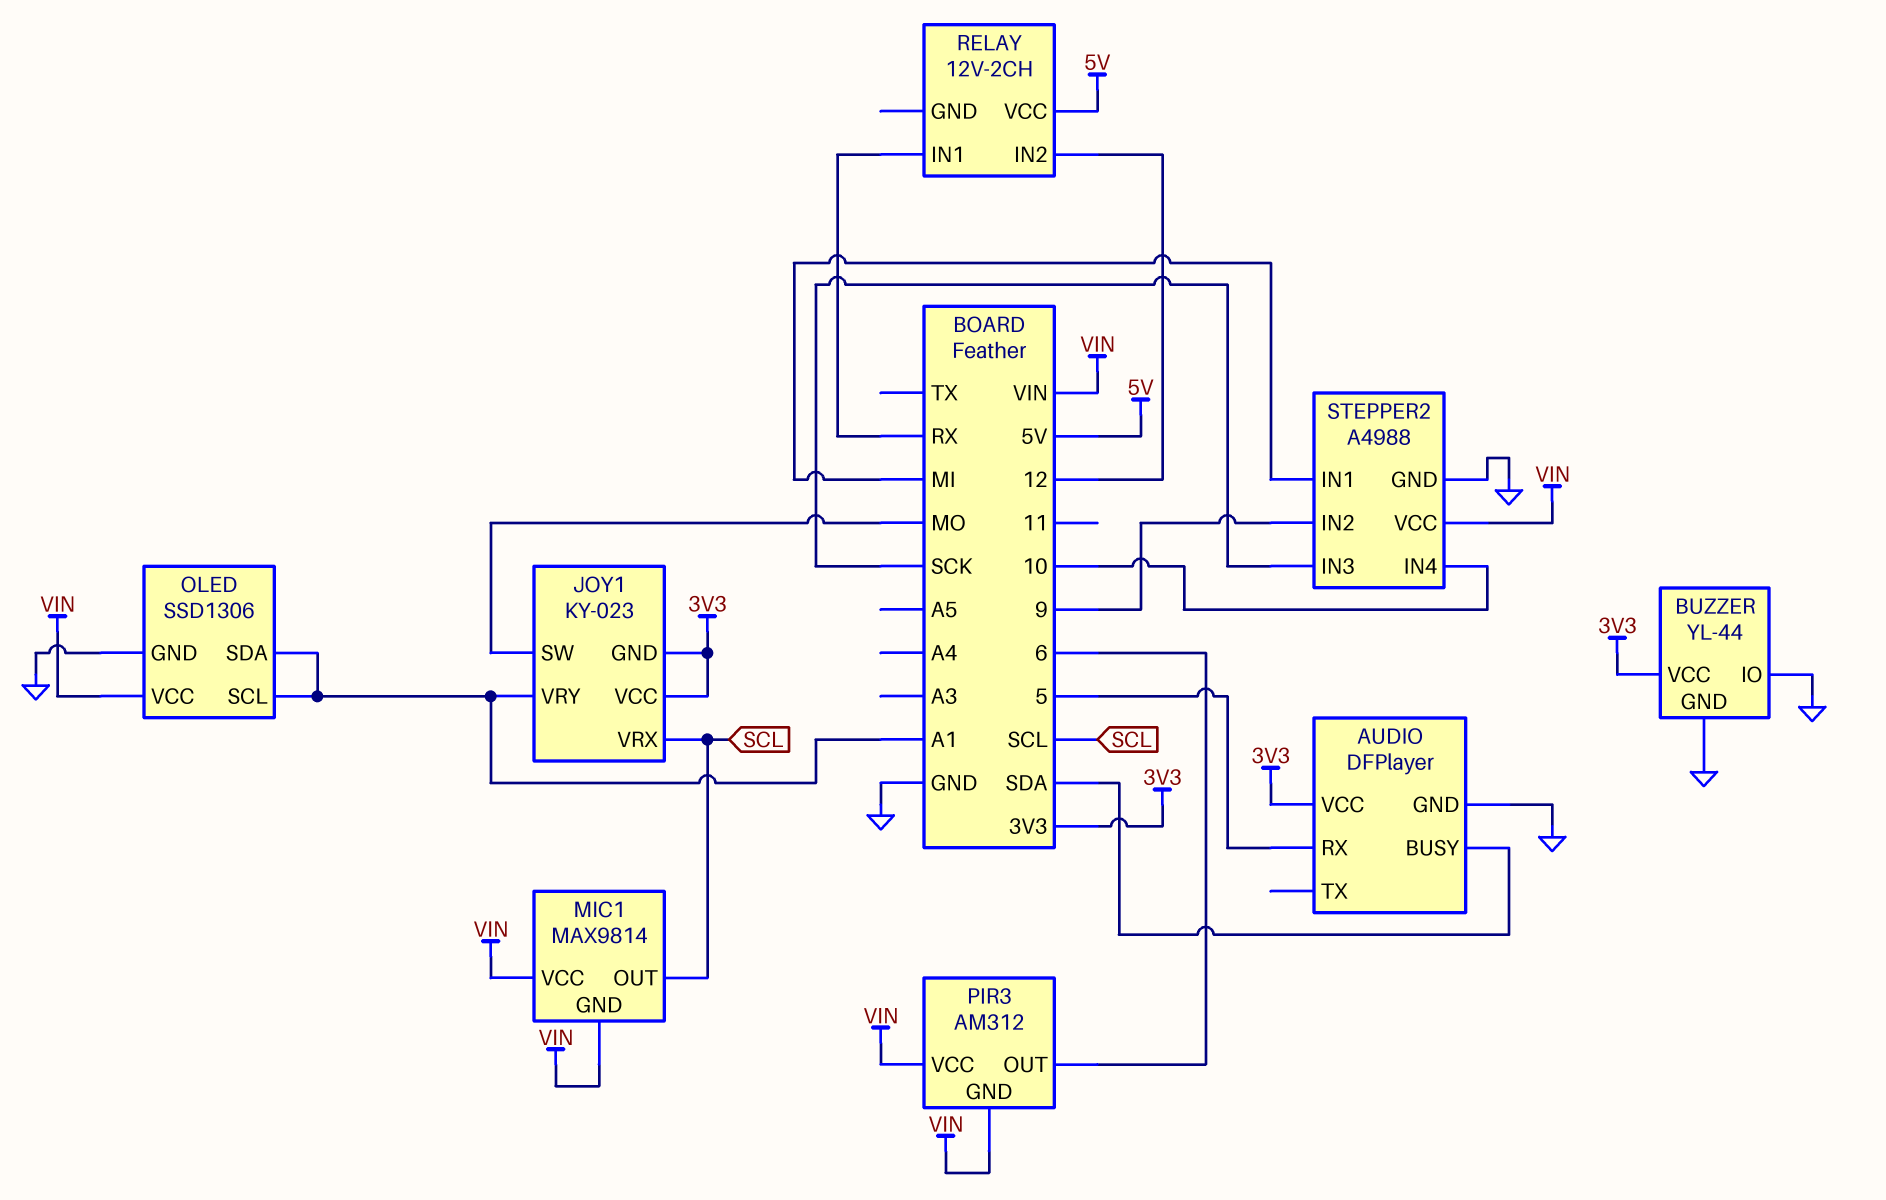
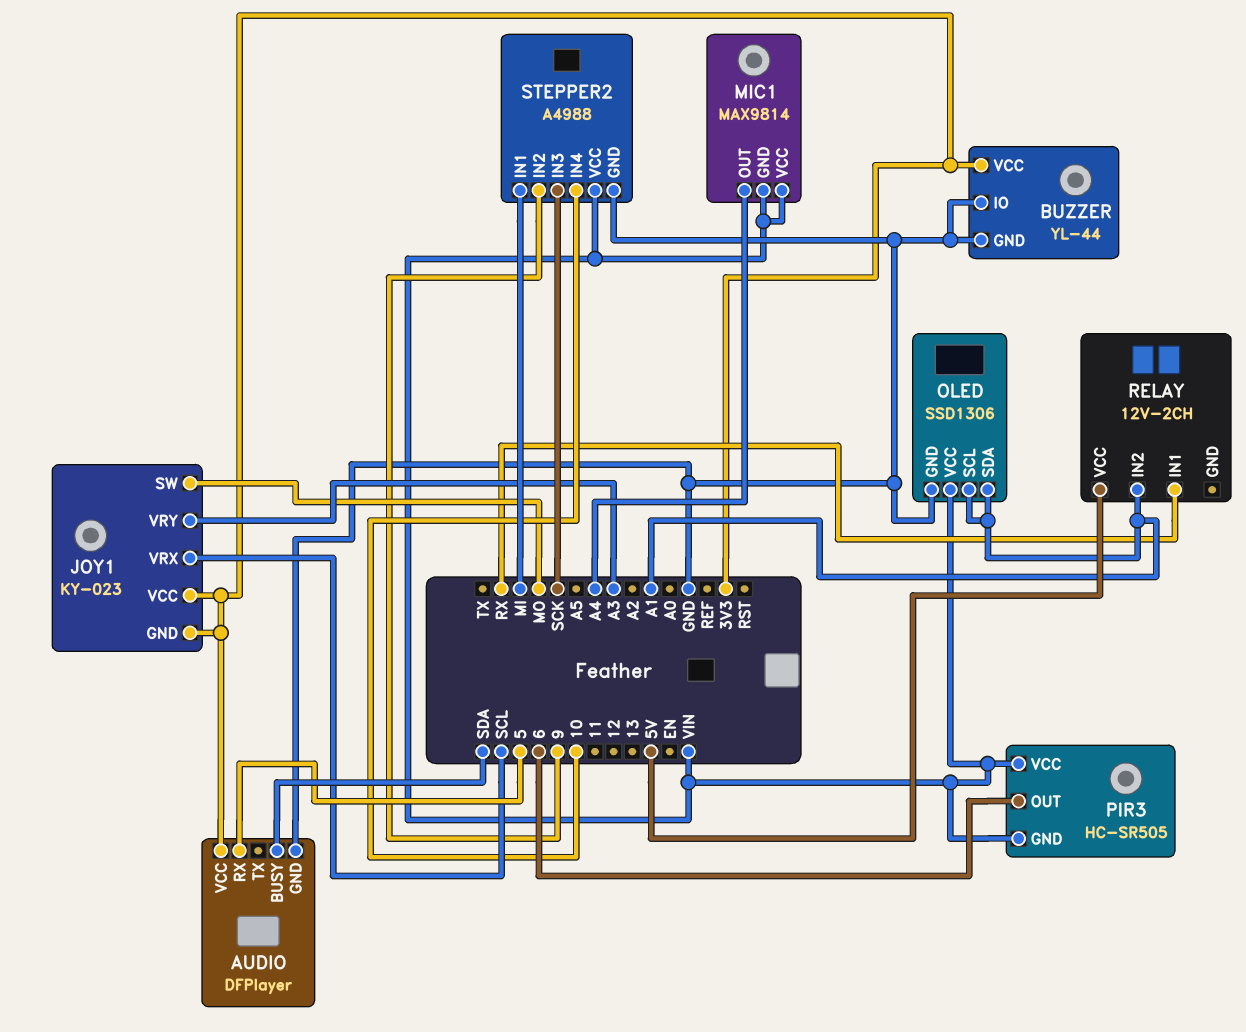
JOY1 pin VRY: A1 -> A3
MIC1 pin OUT: SCL -> A4
PIR3: AM312 -> HC-SR505
RELAY pin IN2: 12 -> A1

